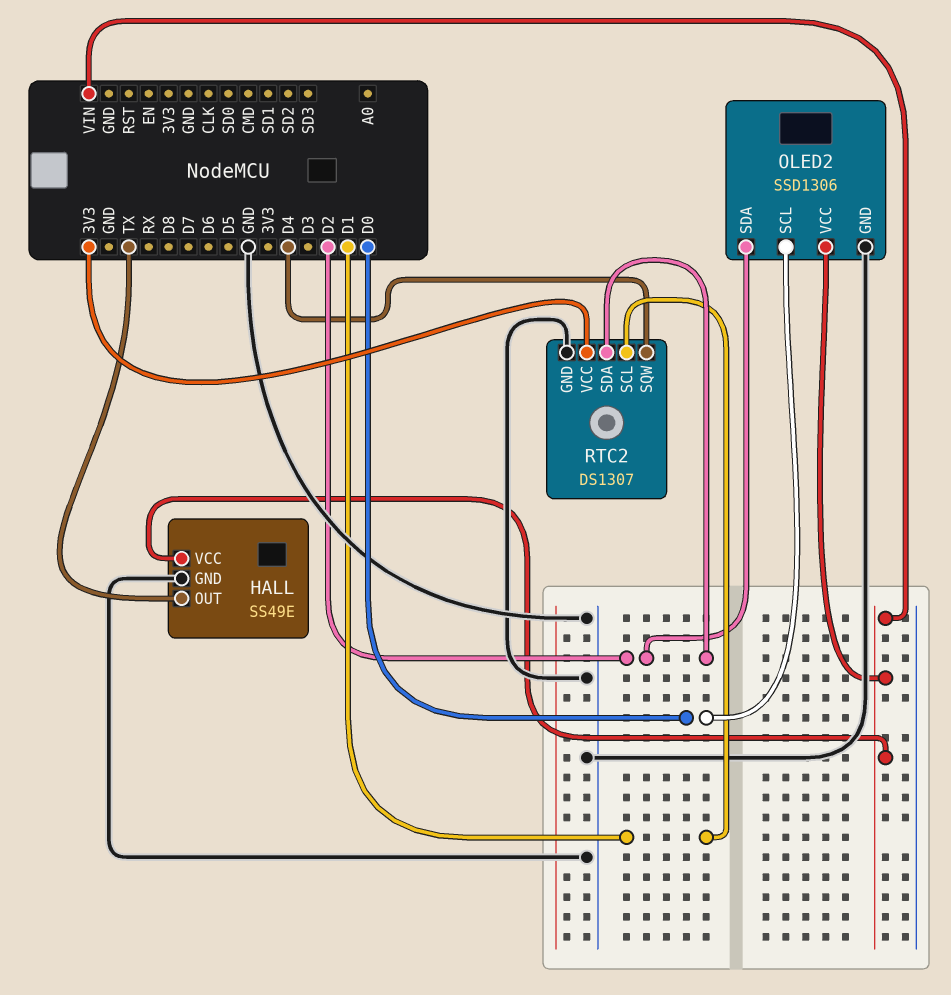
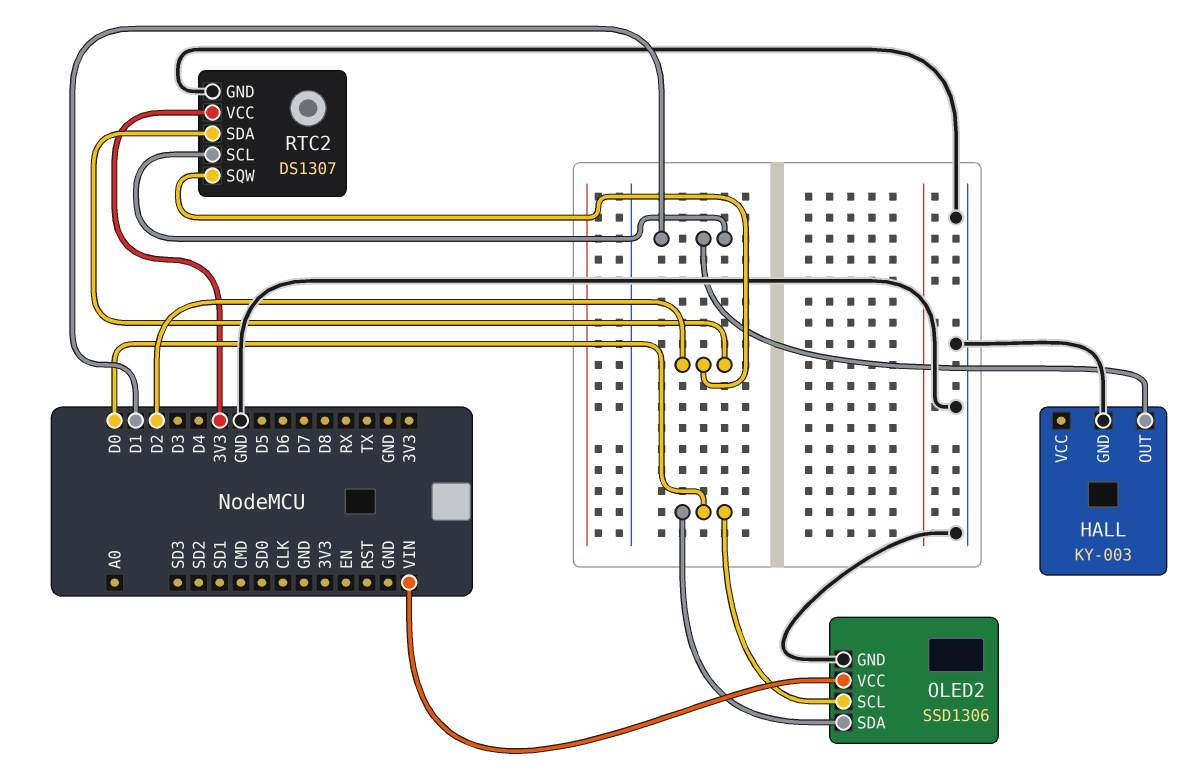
HALL: SS49E -> KY-003
HALL pin OUT: TX -> D1
HALL pin VCC: VIN -> none
OLED2 pin SDA: D2 -> D0
RTC2 pin SQW: D4 -> D2

